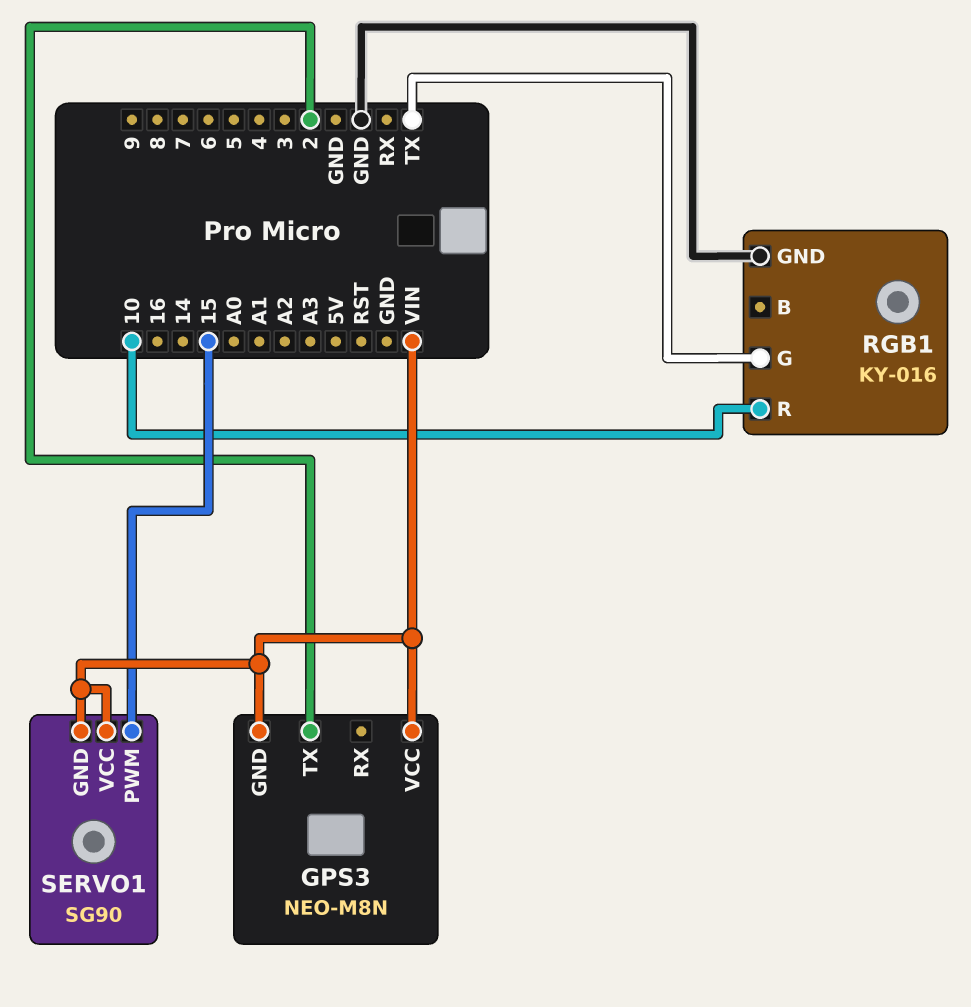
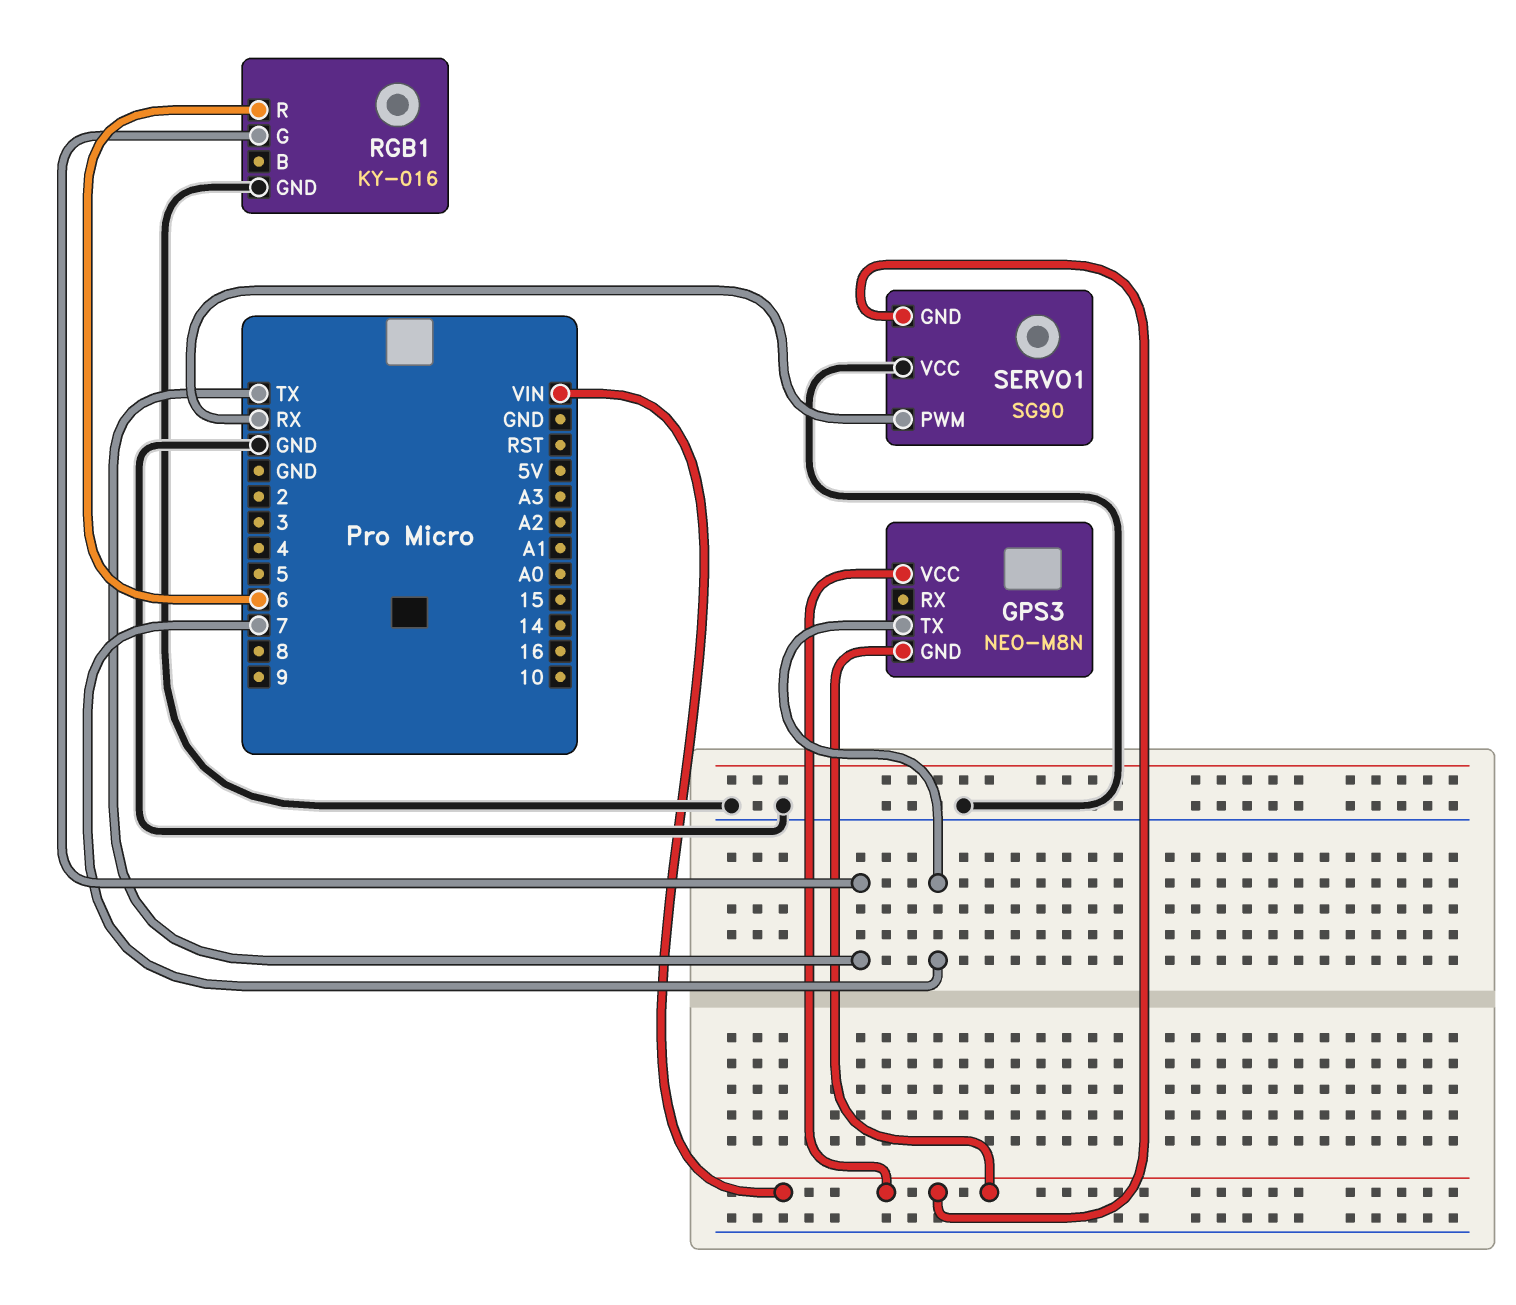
GPS3 pin TX: 2 -> 7
RGB1 pin R: 10 -> 6
SERVO1 pin PWM: 15 -> RX
SERVO1 pin VCC: VIN -> GND

